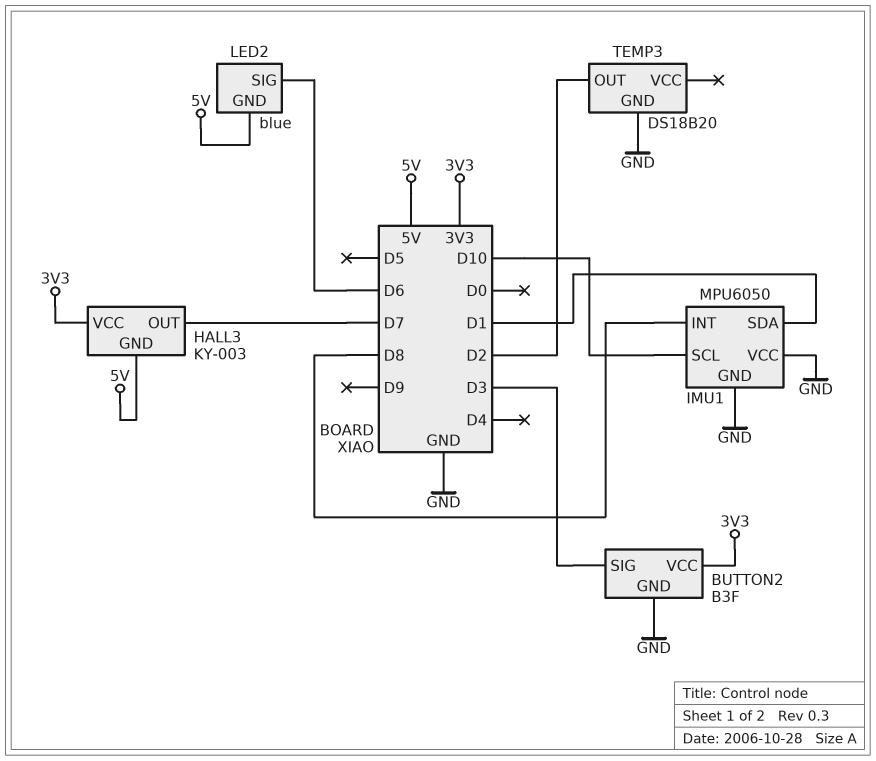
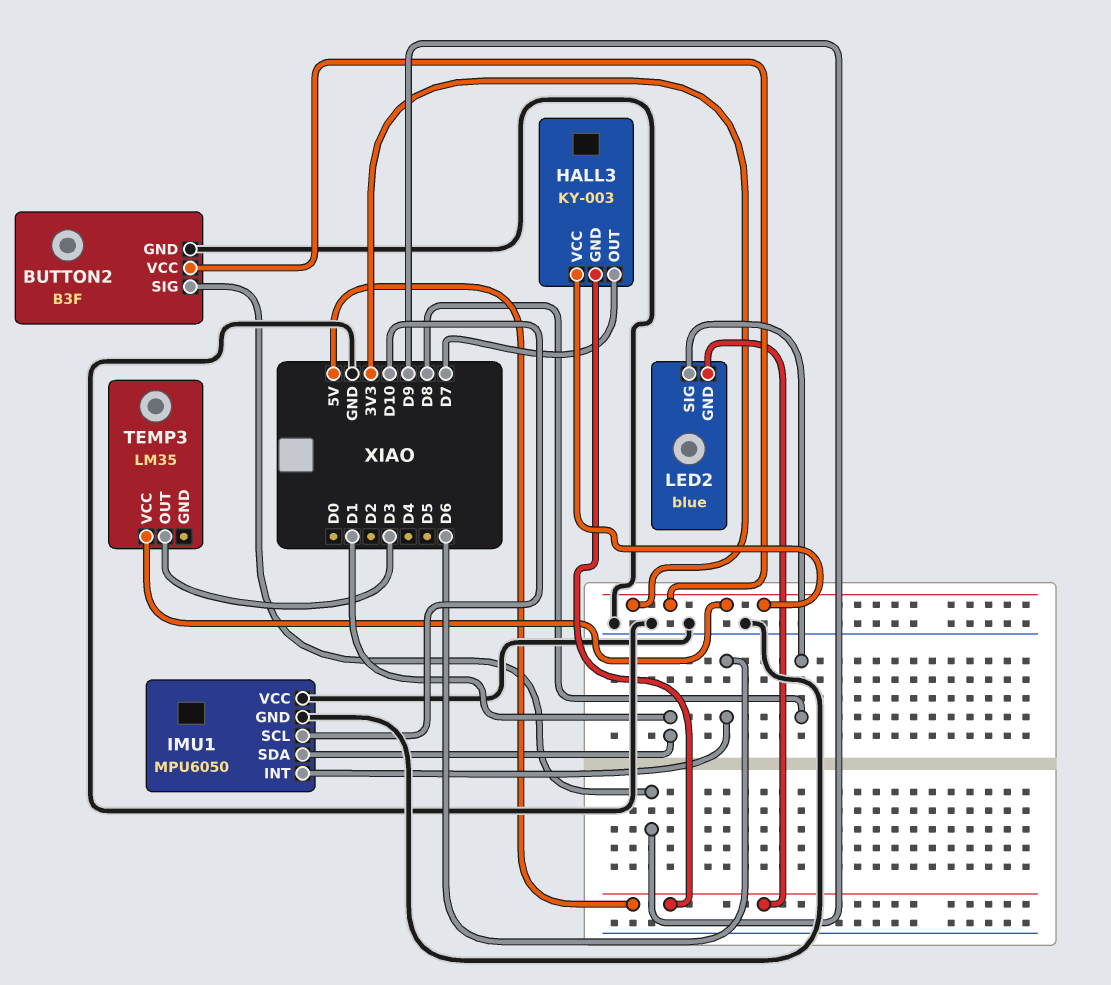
BUTTON2 pin SIG: D3 -> D9
IMU1 pin INT: D8 -> D6
LED2 pin SIG: D6 -> D8
TEMP3: DS18B20 -> LM35
TEMP3 pin GND: GND -> none
TEMP3 pin OUT: D2 -> D3
TEMP3 pin VCC: none -> 3V3

